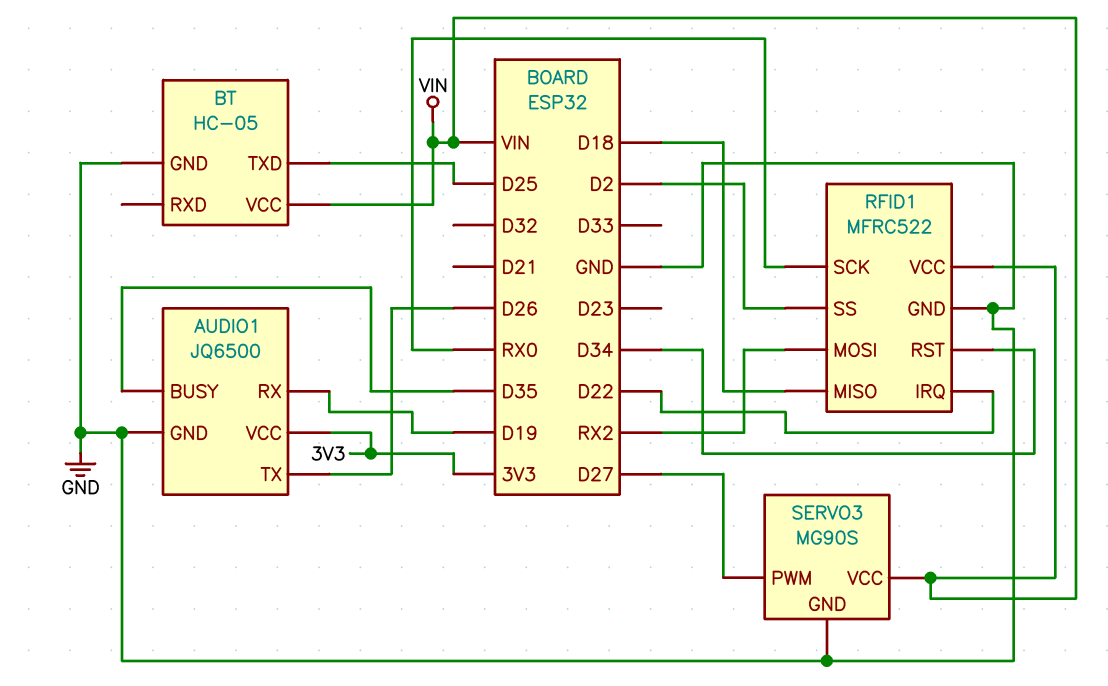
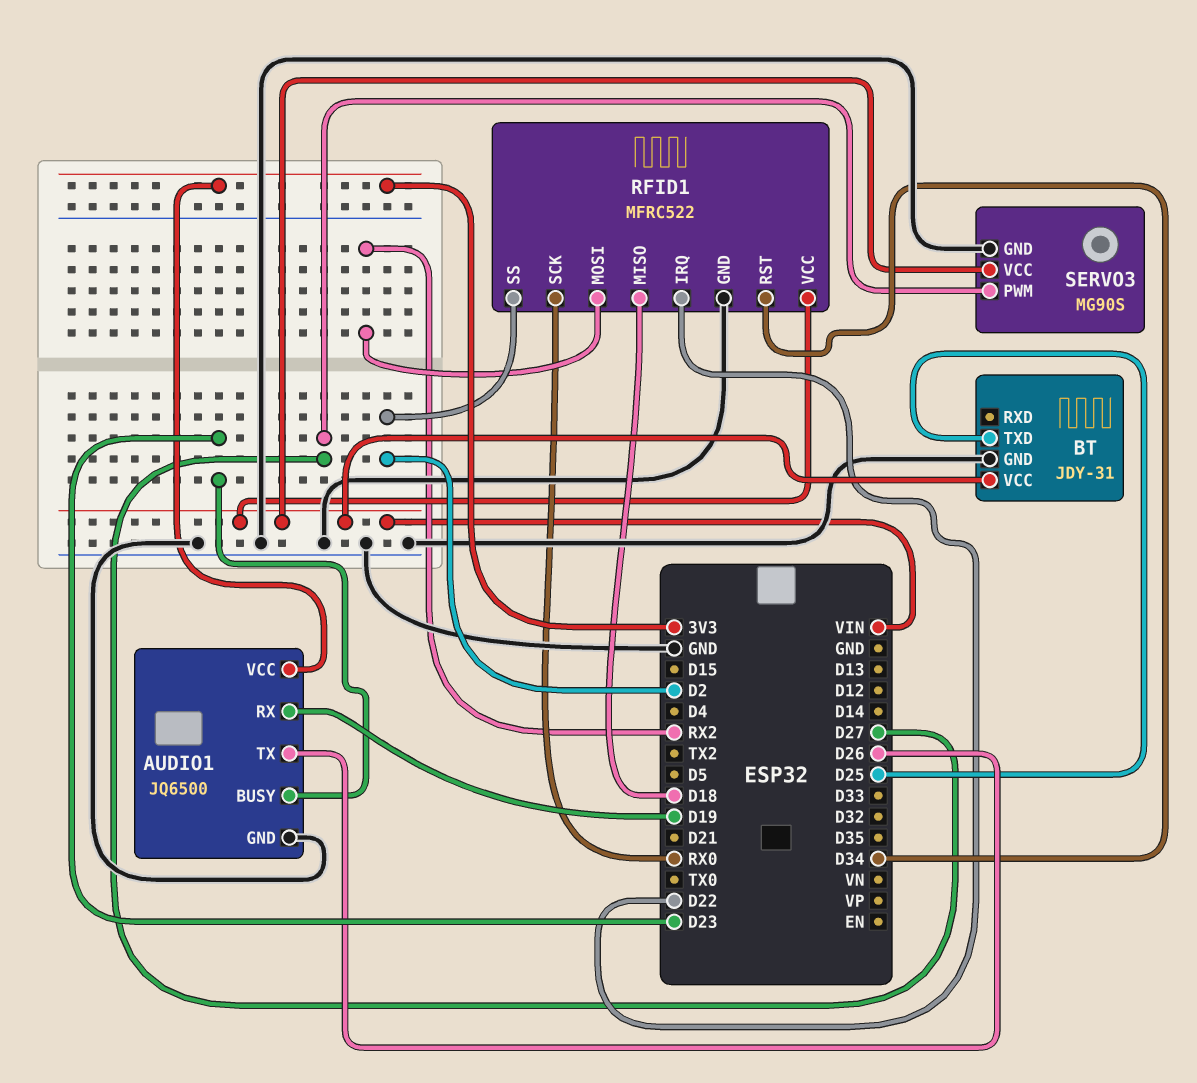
AUDIO1 pin BUSY: D35 -> D23
BT: HC-05 -> JDY-31

